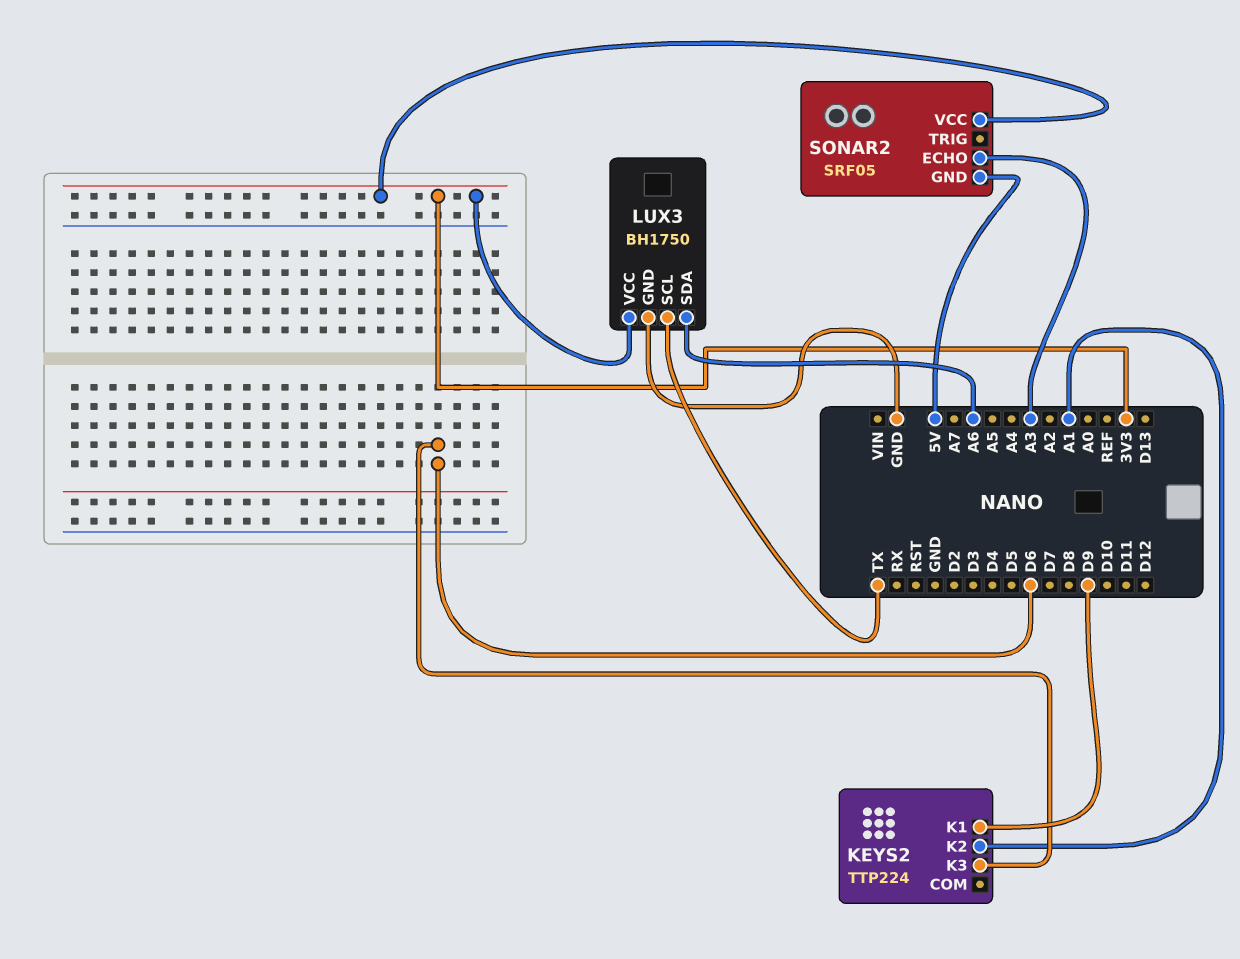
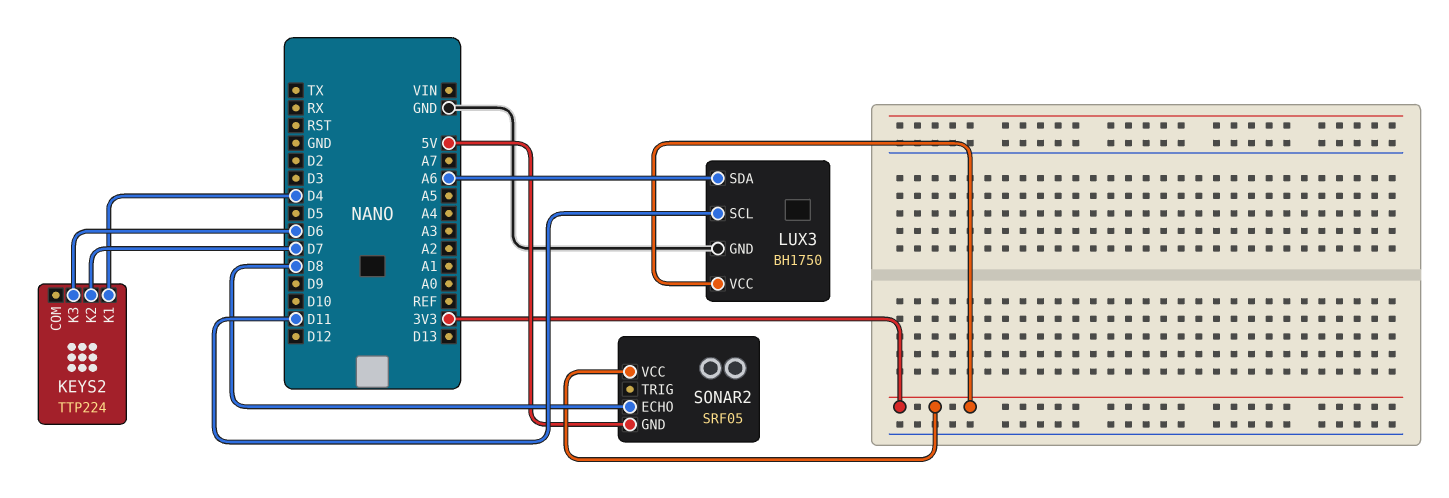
KEYS2 pin K1: D9 -> D4
KEYS2 pin K2: A1 -> D7
LUX3 pin SCL: TX -> D11
SONAR2 pin ECHO: A3 -> D8

